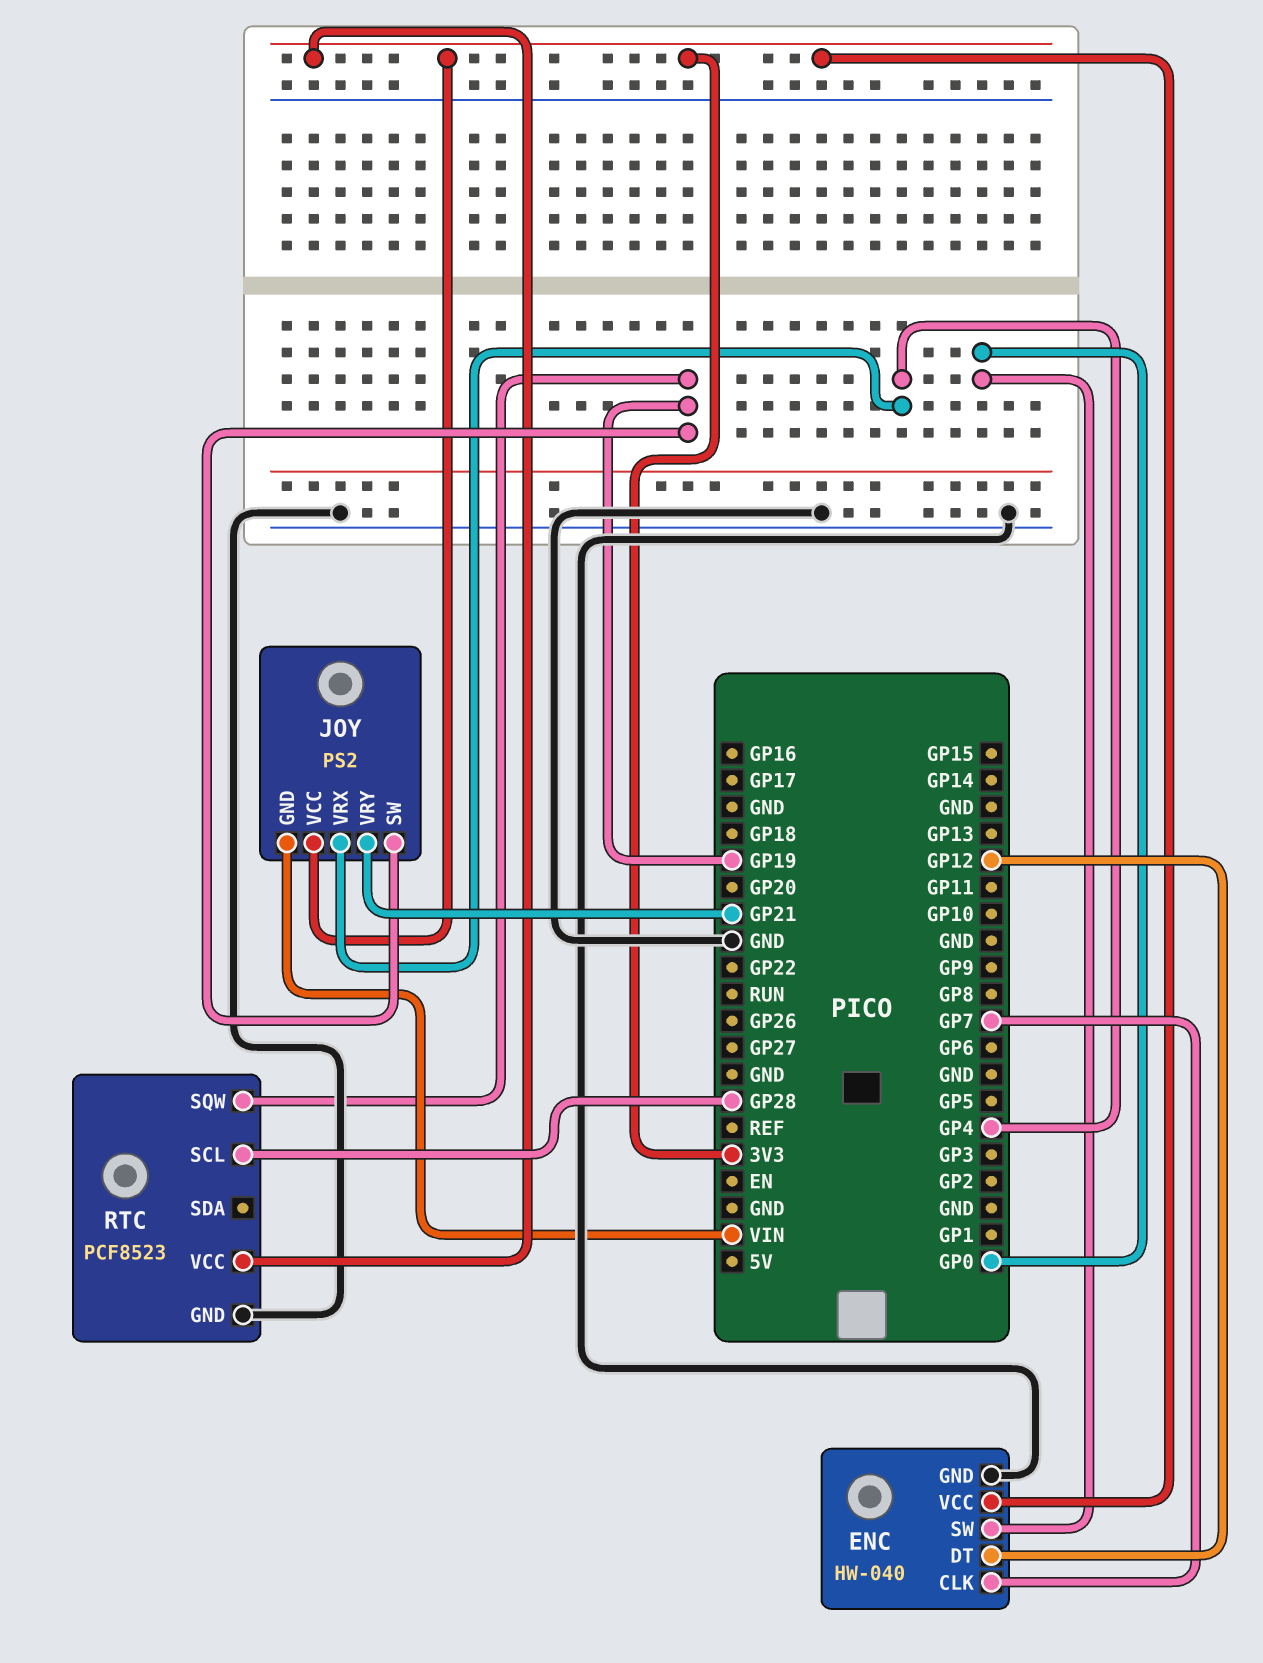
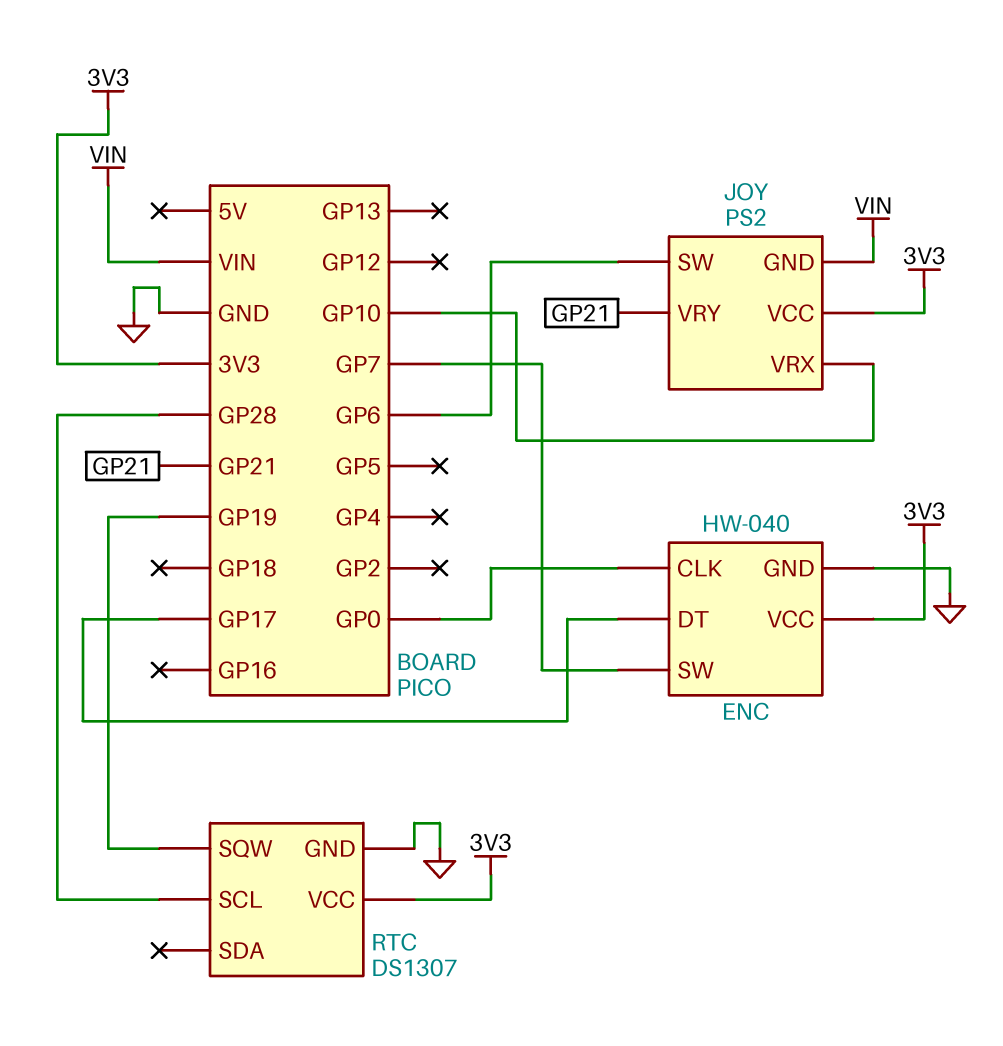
ENC pin CLK: GP7 -> GP0
ENC pin DT: GP12 -> GP17
ENC pin SW: GP0 -> GP7
JOY pin SW: GP19 -> GP6
JOY pin VRX: GP4 -> GP10
RTC: PCF8523 -> DS1307

